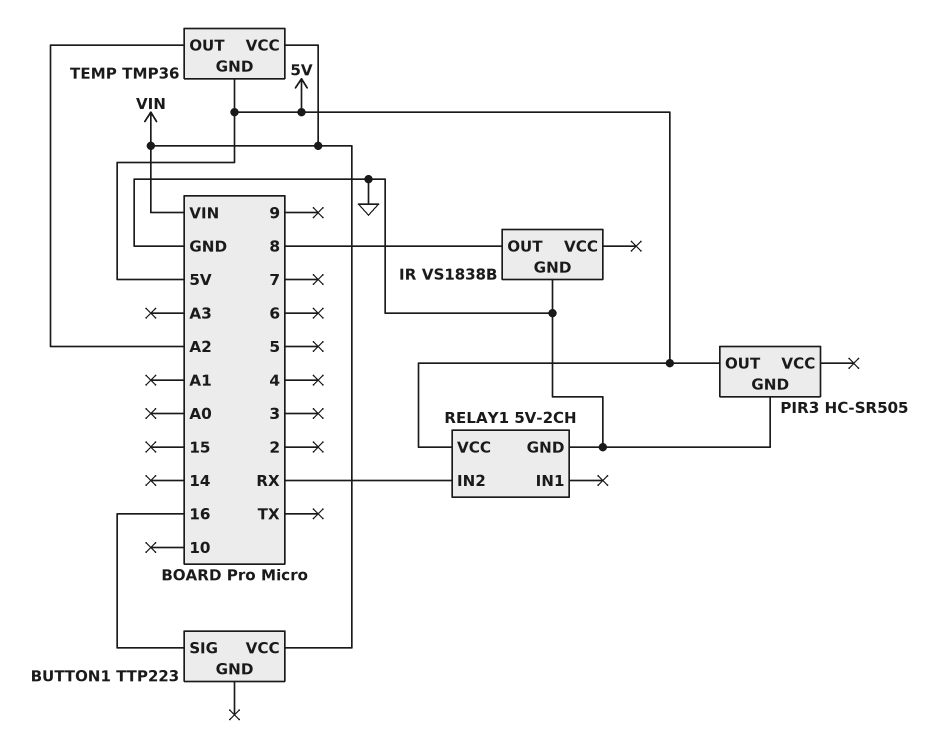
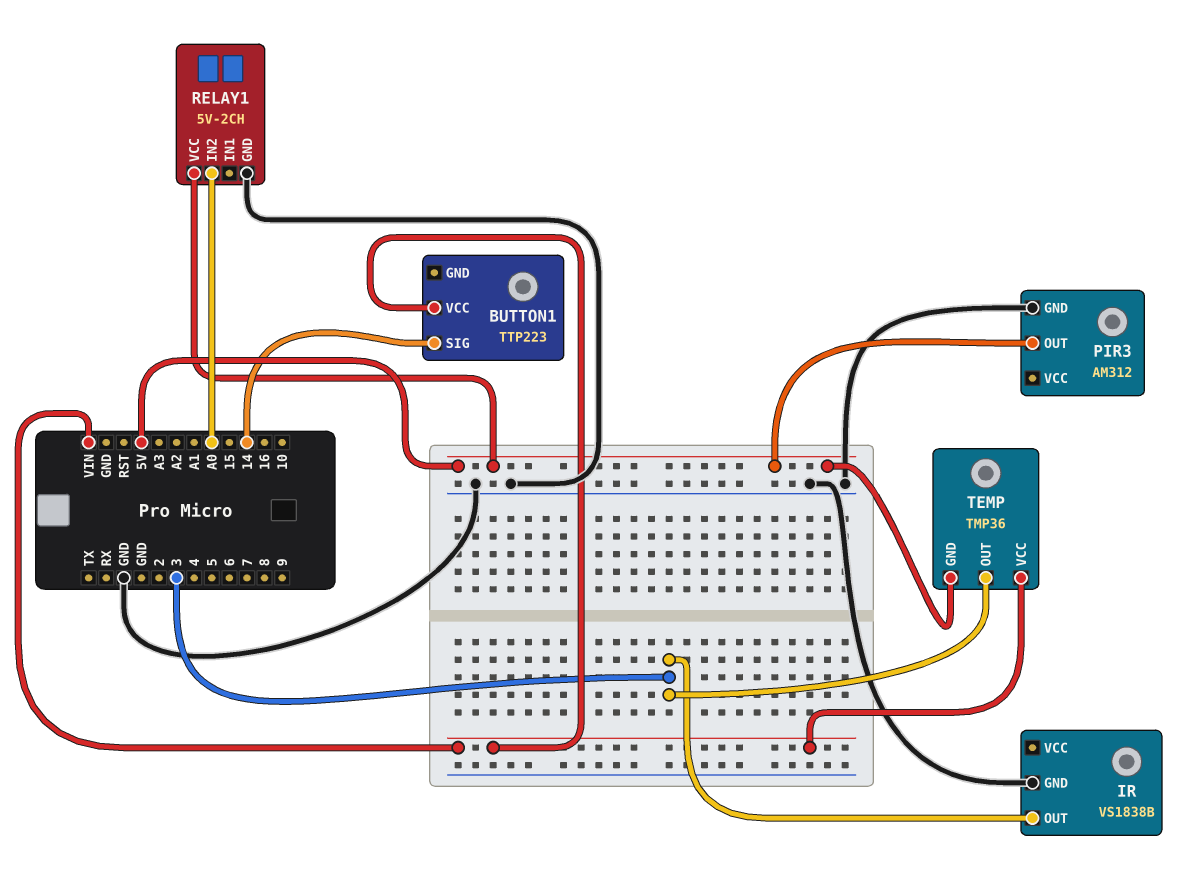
BUTTON1 pin SIG: 16 -> 14
IR pin OUT: 8 -> 3
PIR3: HC-SR505 -> AM312
RELAY1 pin IN2: RX -> A0
TEMP pin OUT: A2 -> 3

